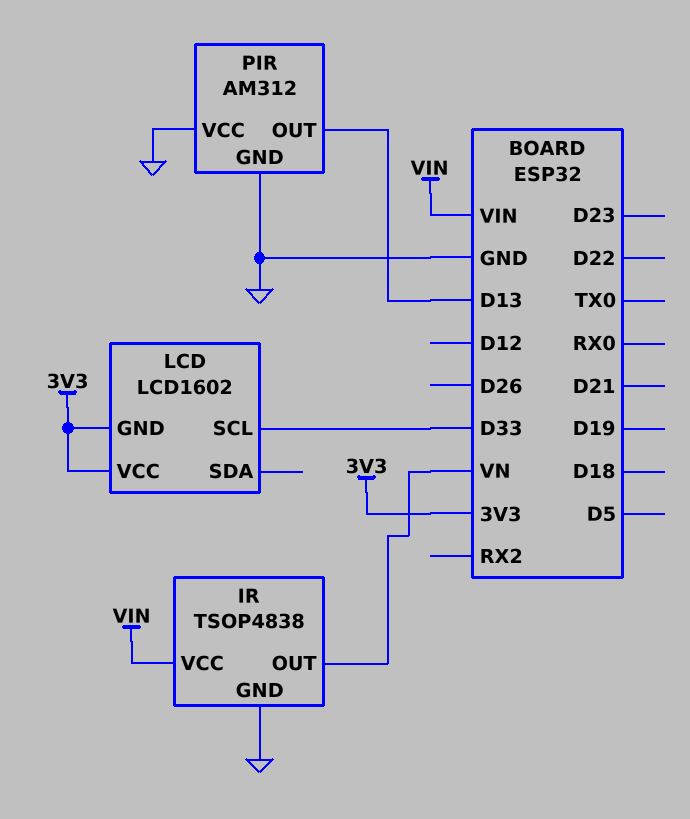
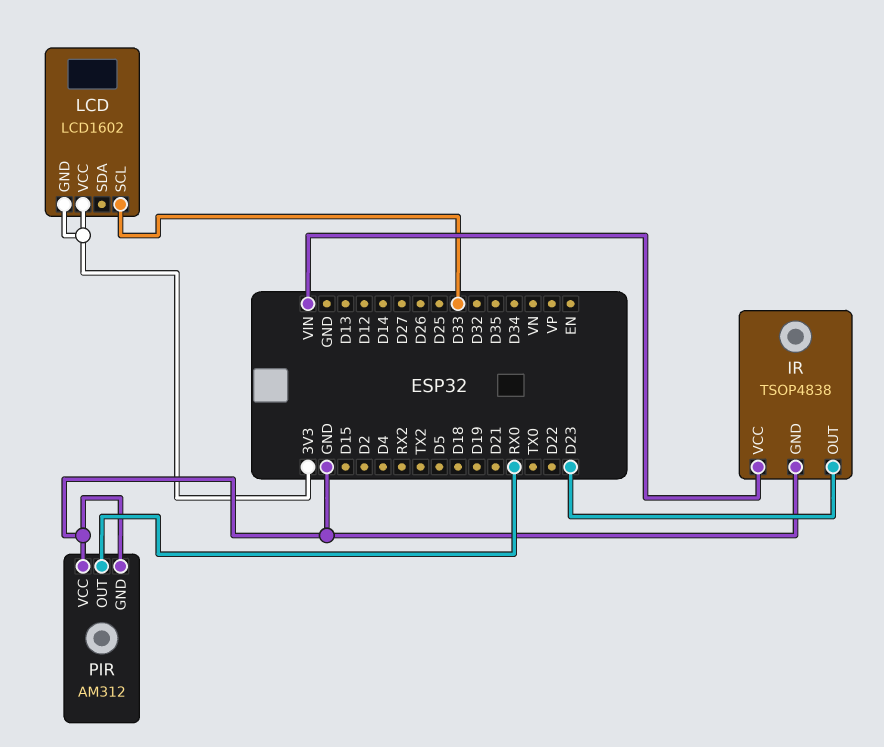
IR pin OUT: VN -> D23
PIR pin OUT: D13 -> RX0

